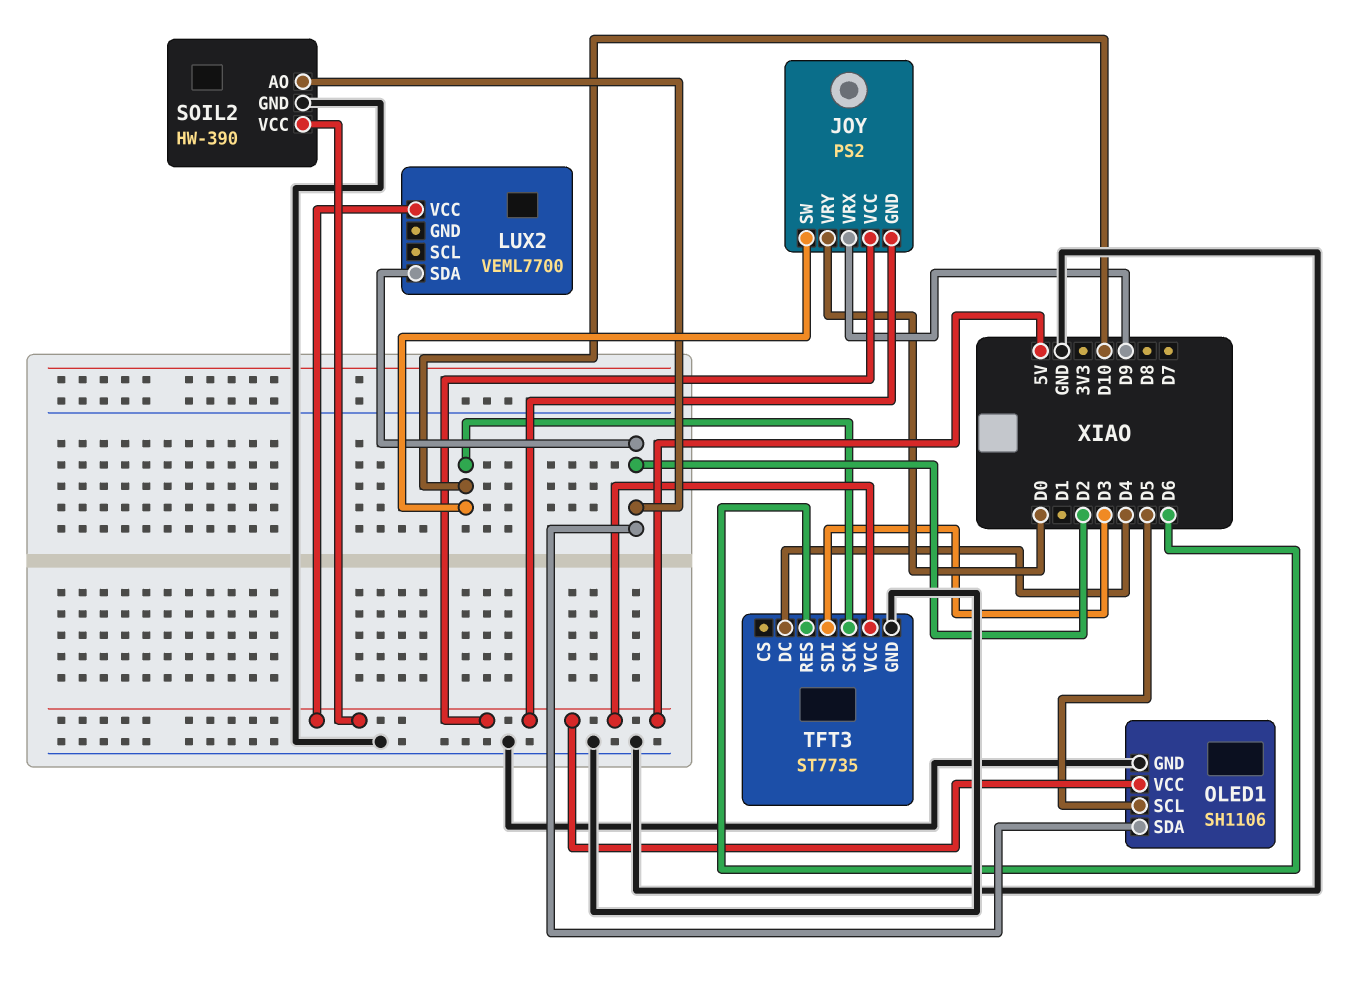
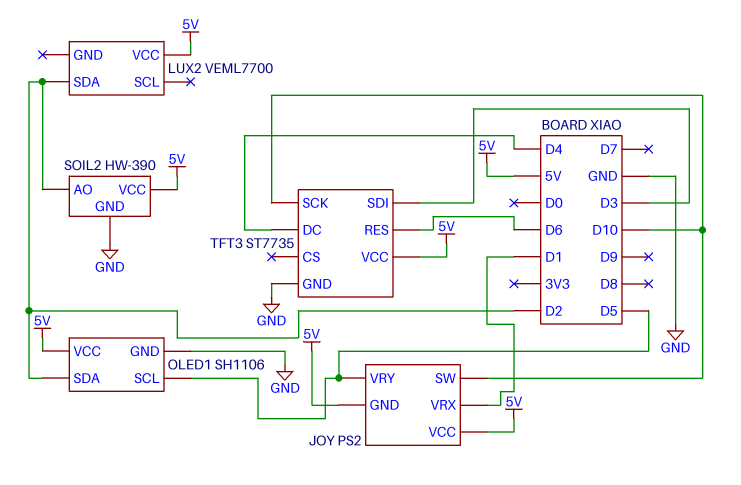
JOY pin VRX: D9 -> D1
JOY pin VRY: D0 -> D5

